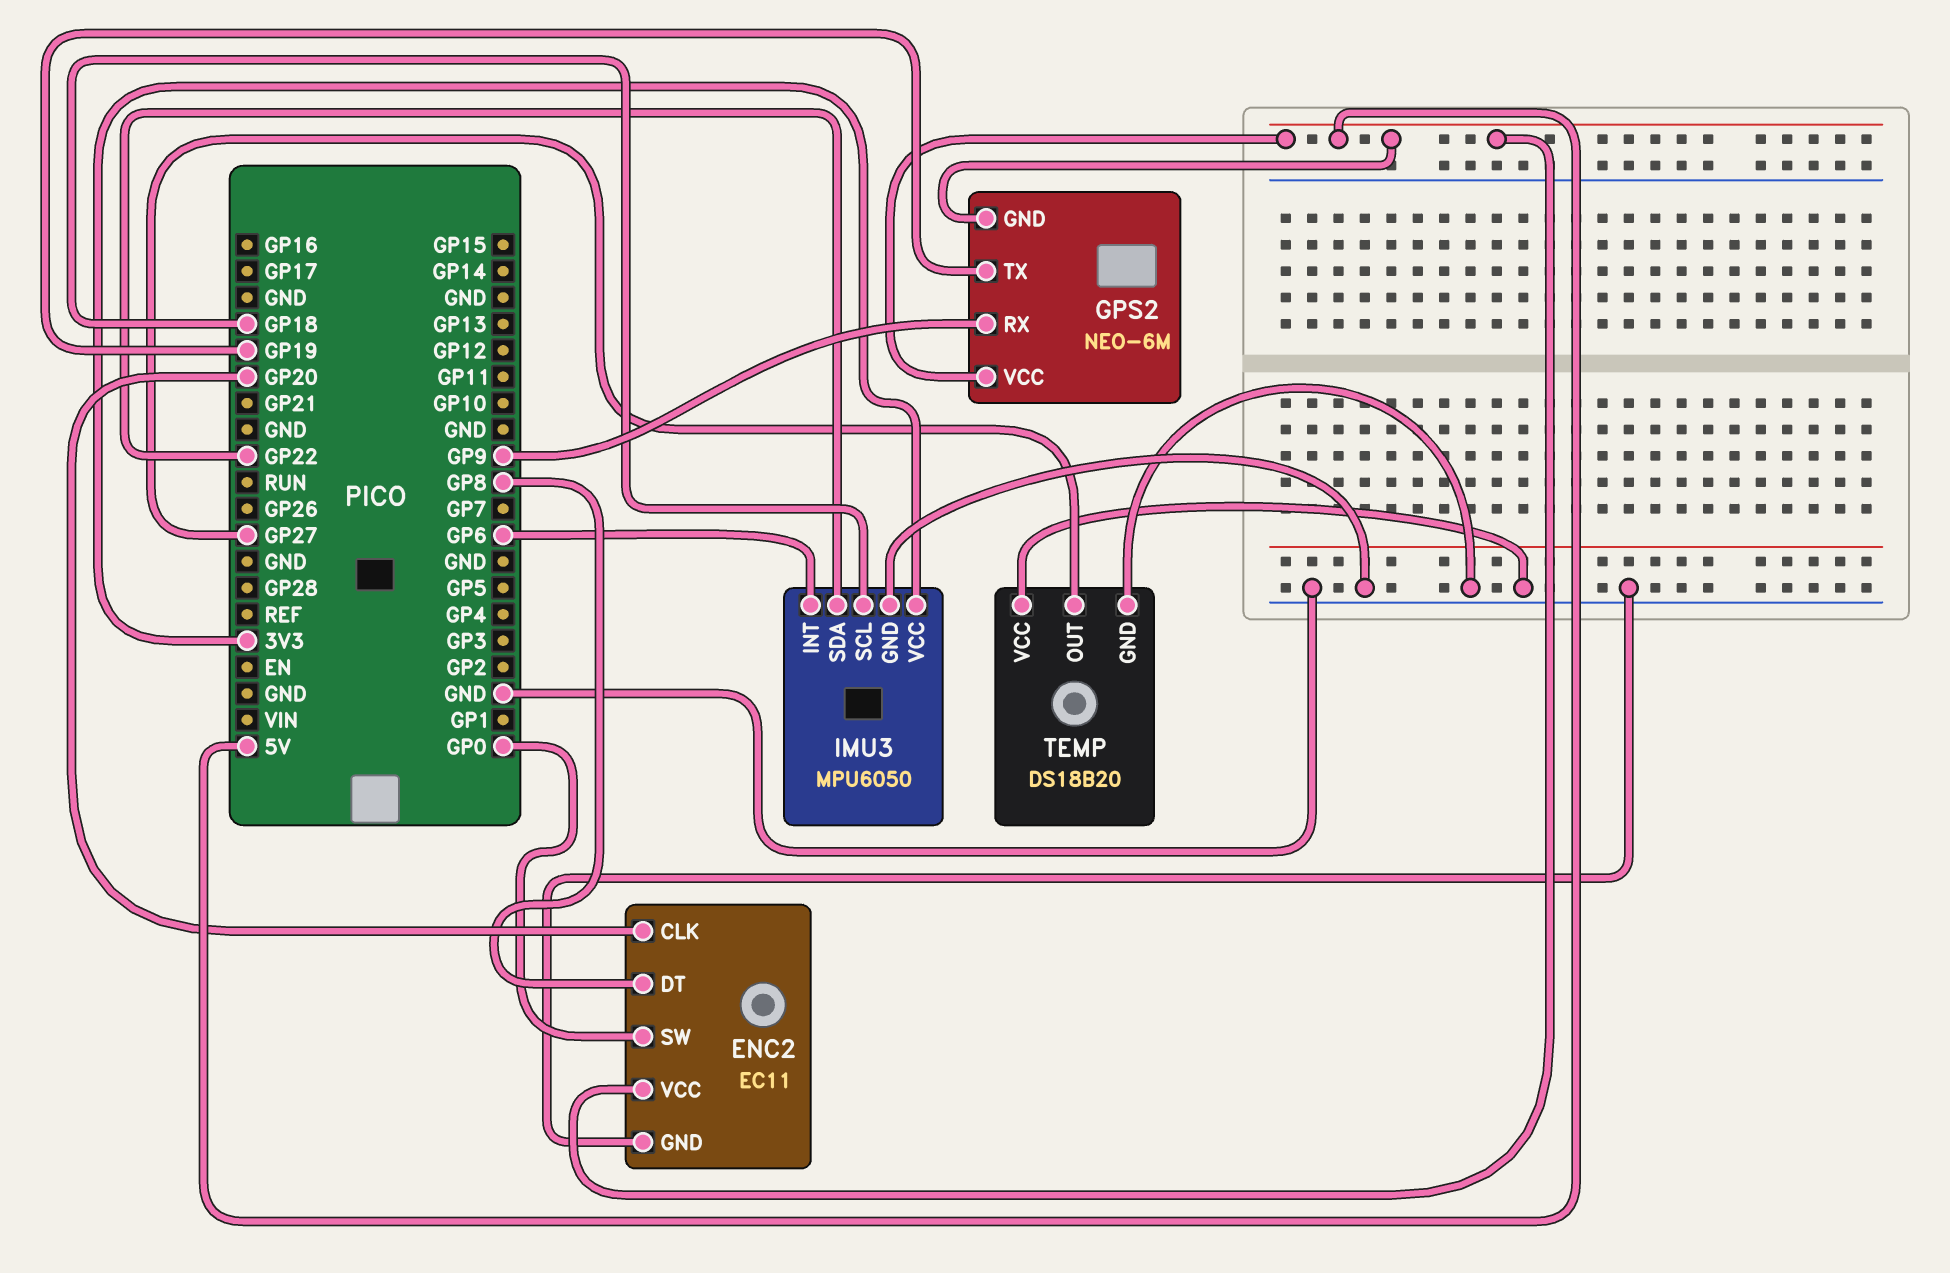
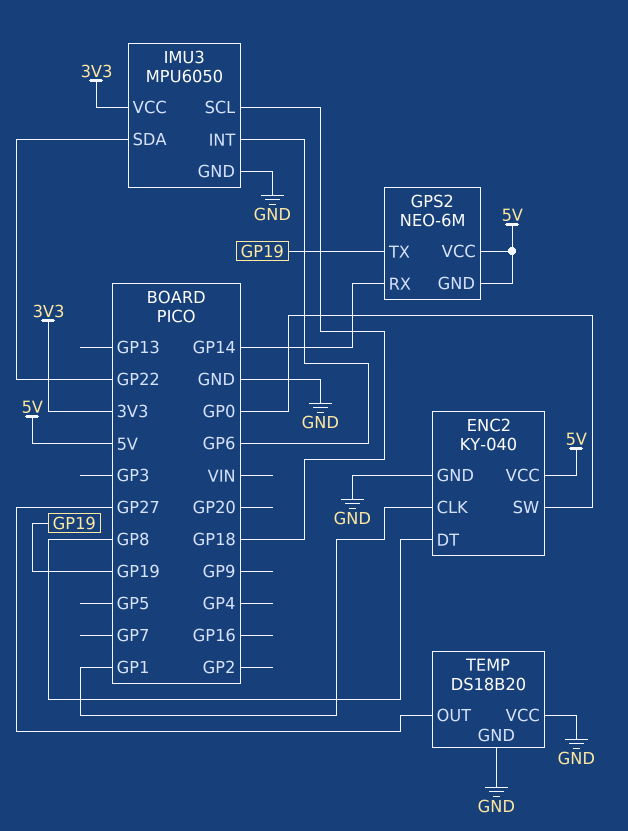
ENC2: EC11 -> KY-040
ENC2 pin CLK: GP20 -> GP1
GPS2 pin RX: GP9 -> GP14

